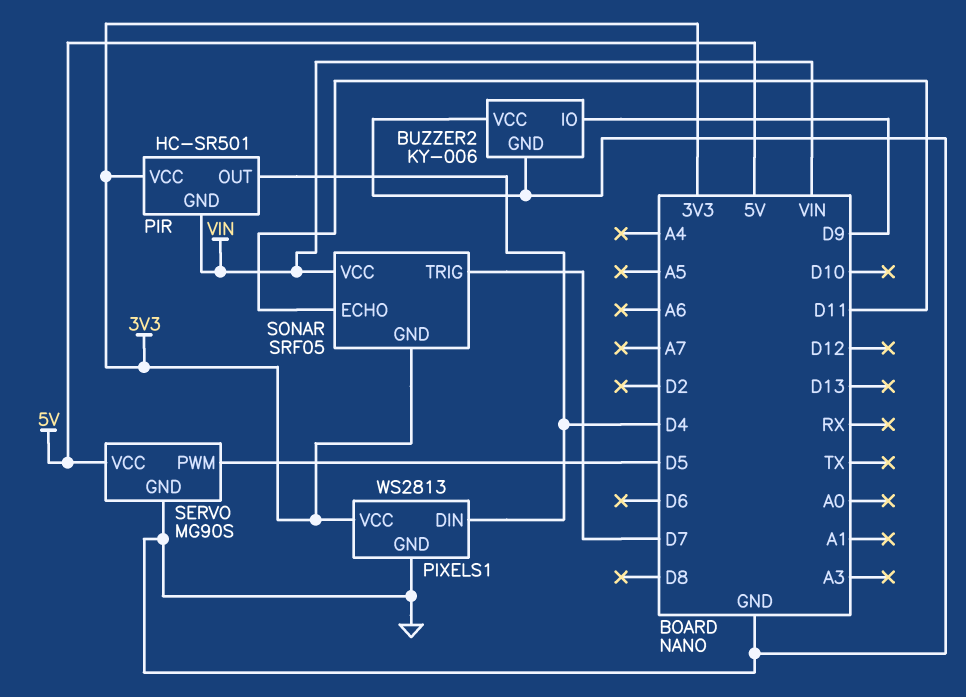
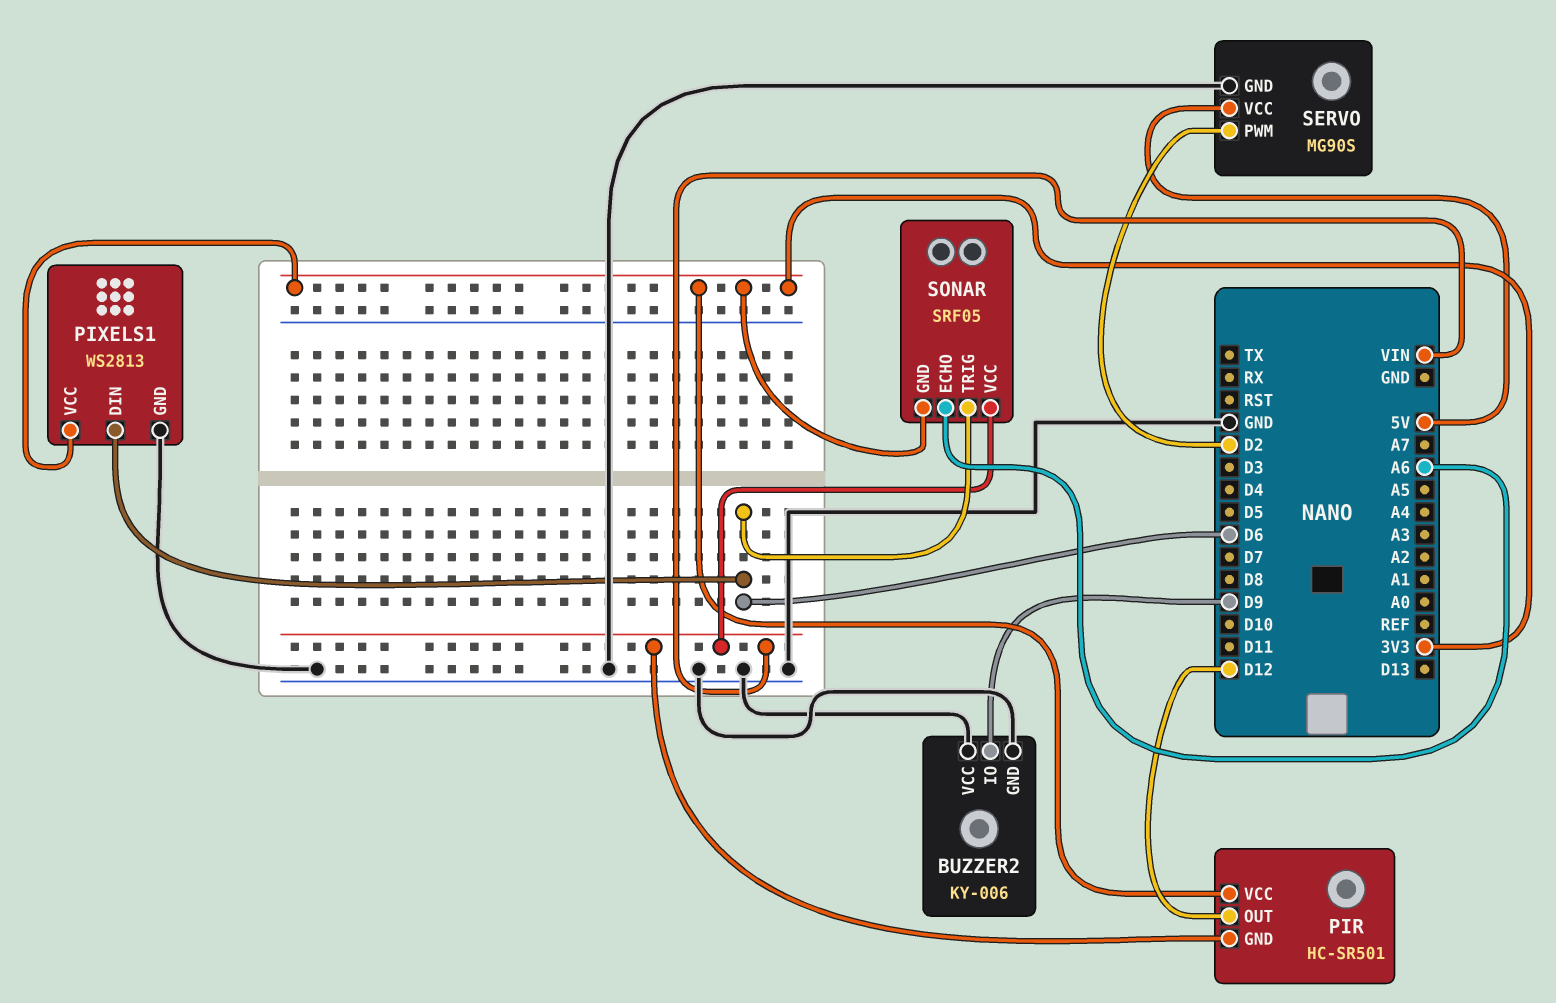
PIR pin OUT: D4 -> D12
PIXELS1 pin DIN: D4 -> D6
SERVO pin PWM: D5 -> D2
SONAR pin ECHO: D11 -> A6
SONAR pin TRIG: D7 -> D6

